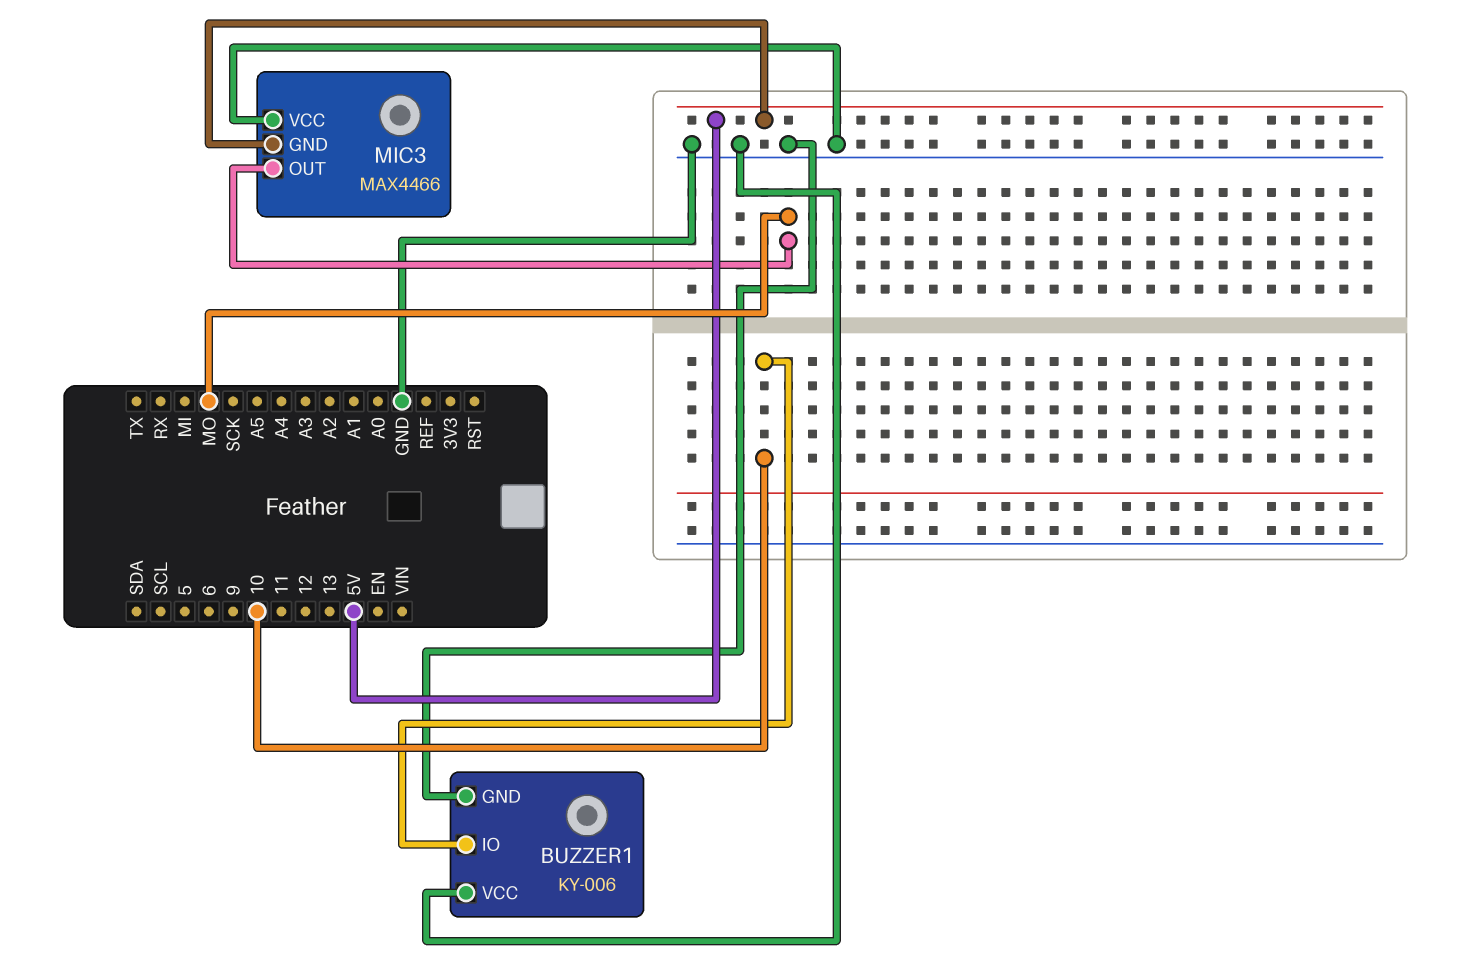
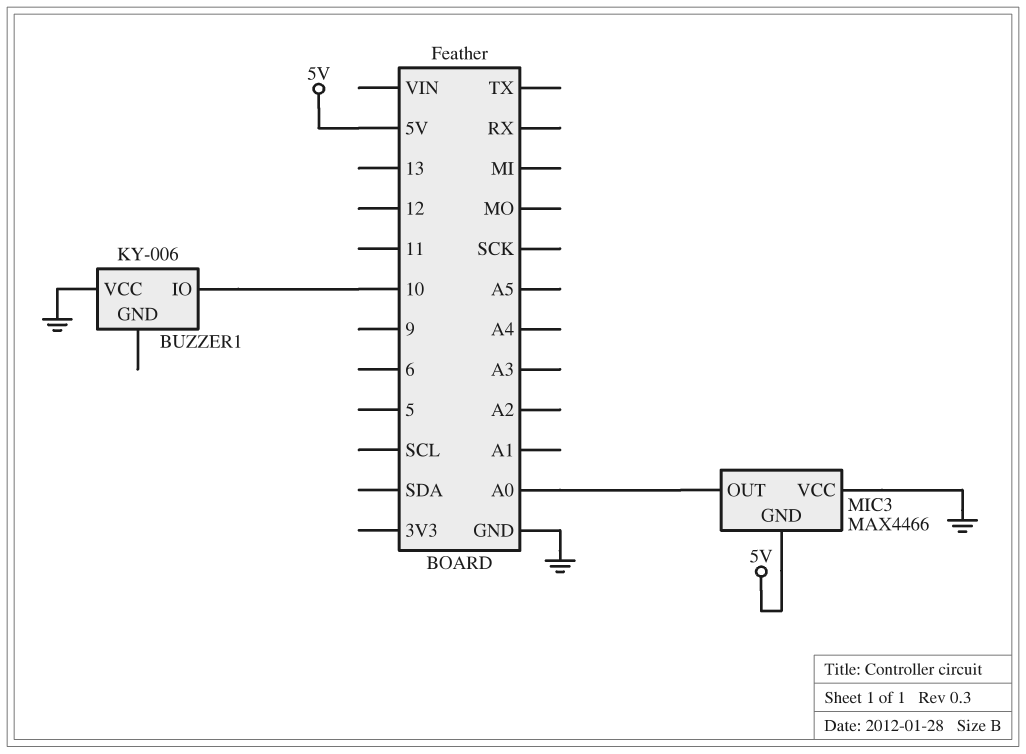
BUZZER1 pin GND: GND -> none
MIC3 pin OUT: MO -> A0

